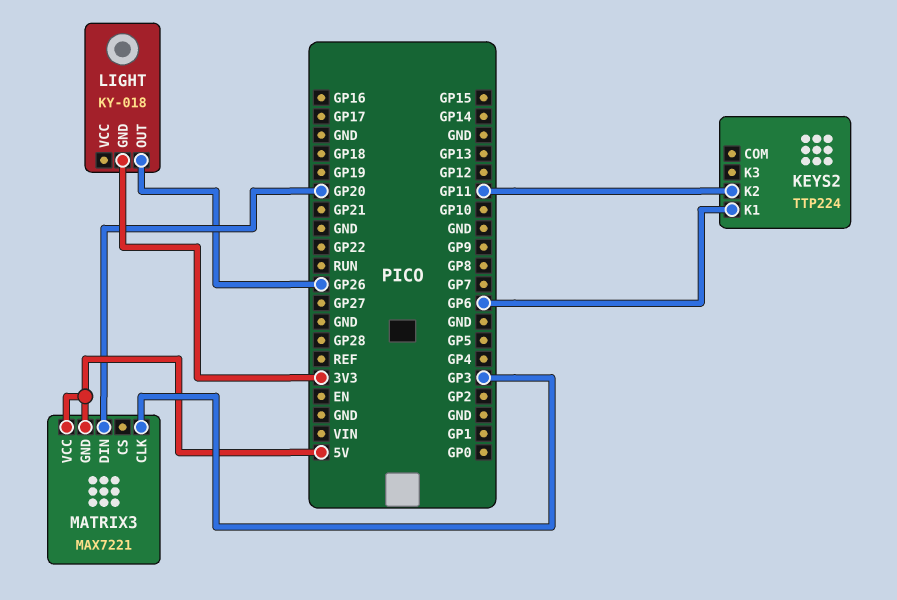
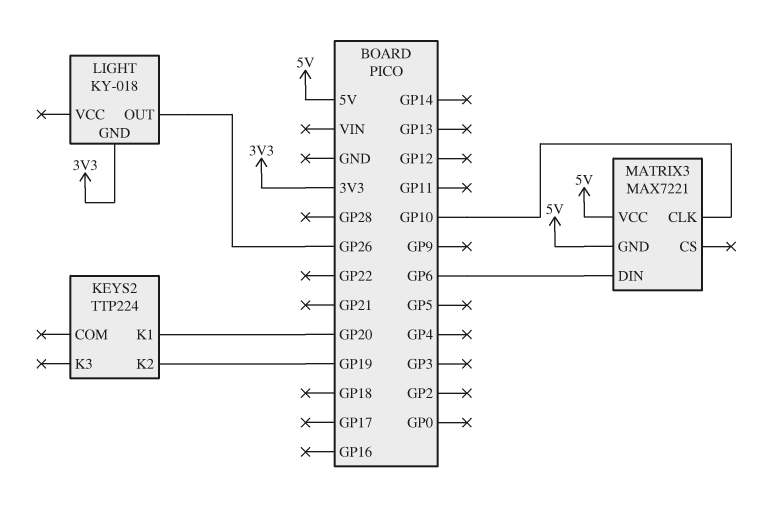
KEYS2 pin K1: GP6 -> GP20
KEYS2 pin K2: GP11 -> GP19
MATRIX3 pin CLK: GP3 -> GP10
MATRIX3 pin DIN: GP20 -> GP6

